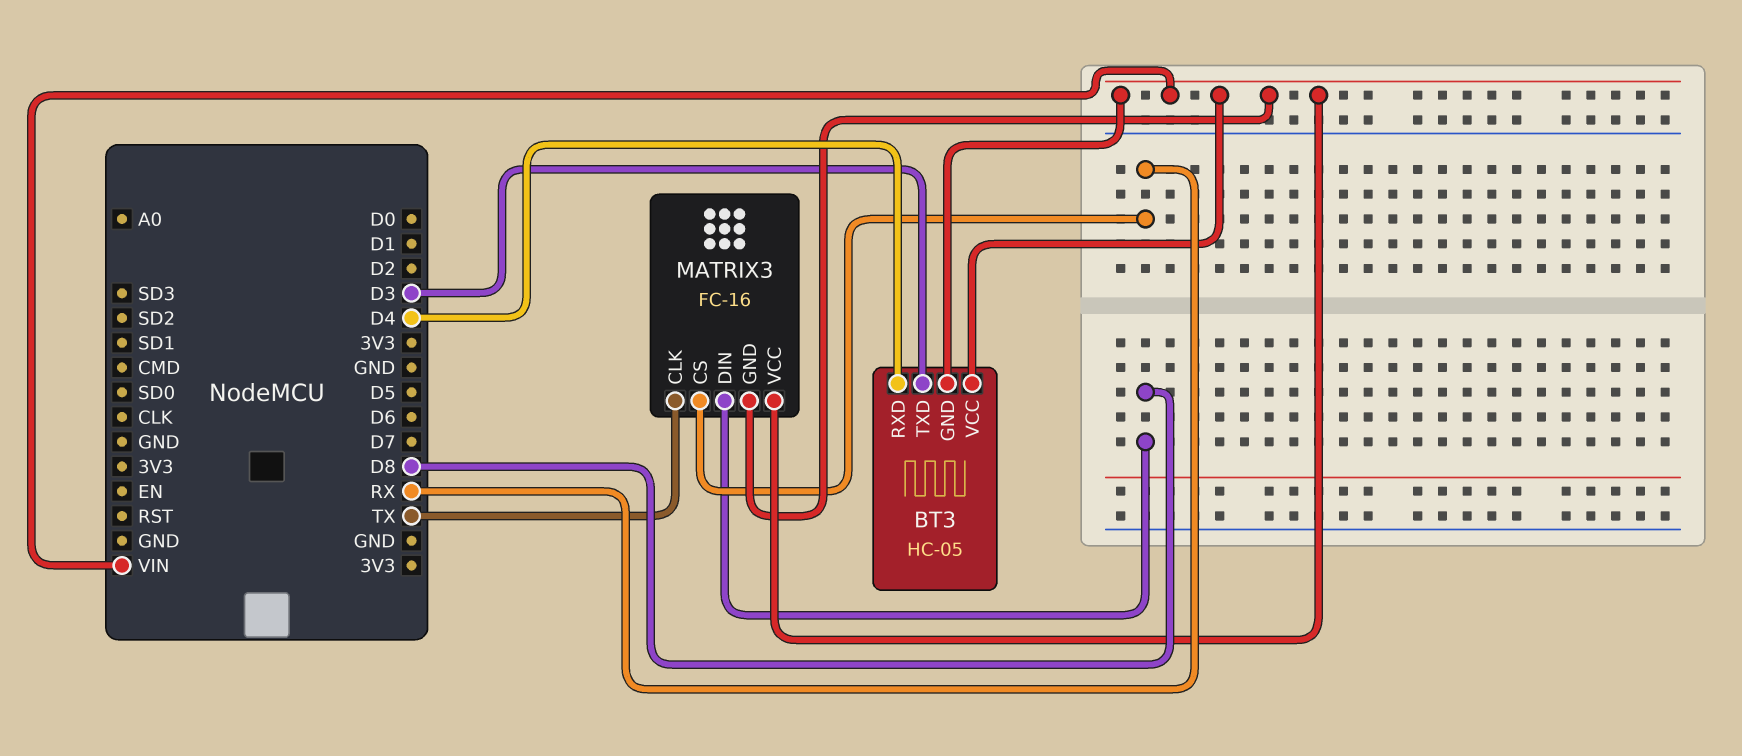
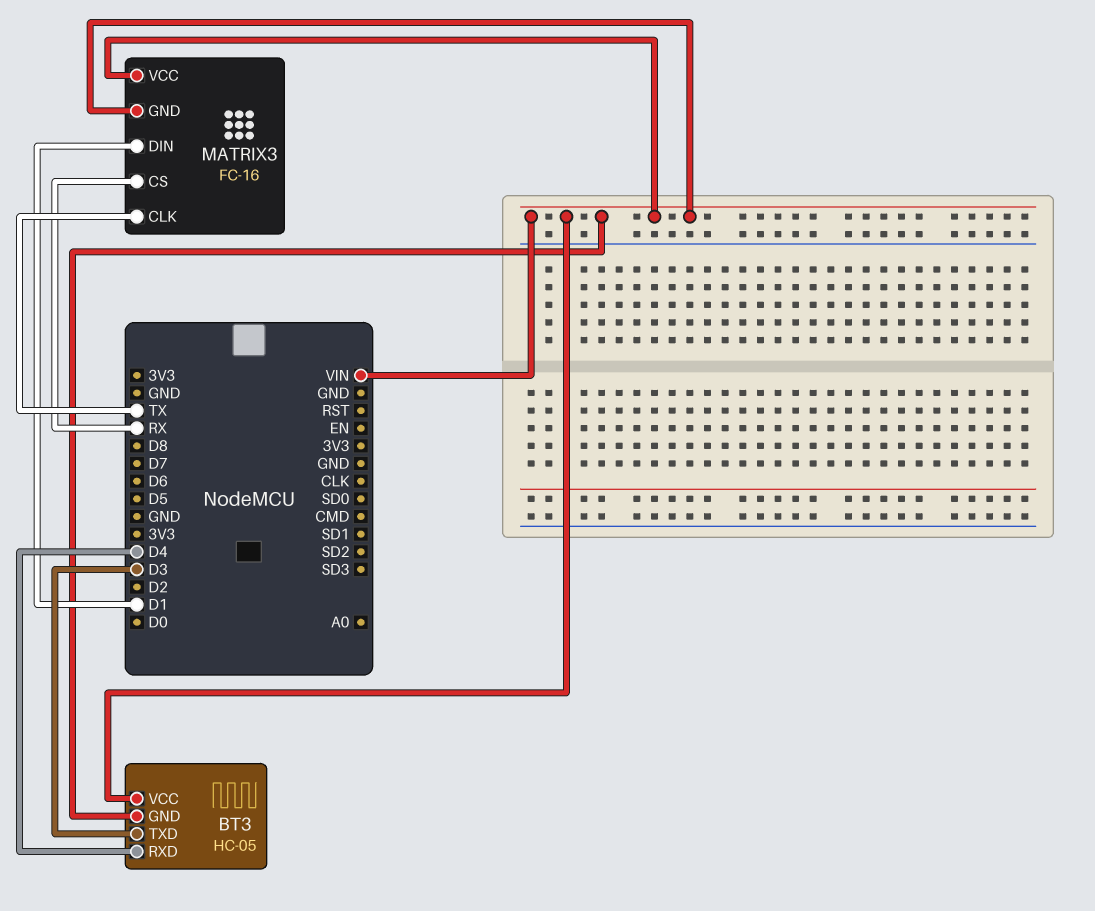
MATRIX3 pin DIN: D8 -> D1

